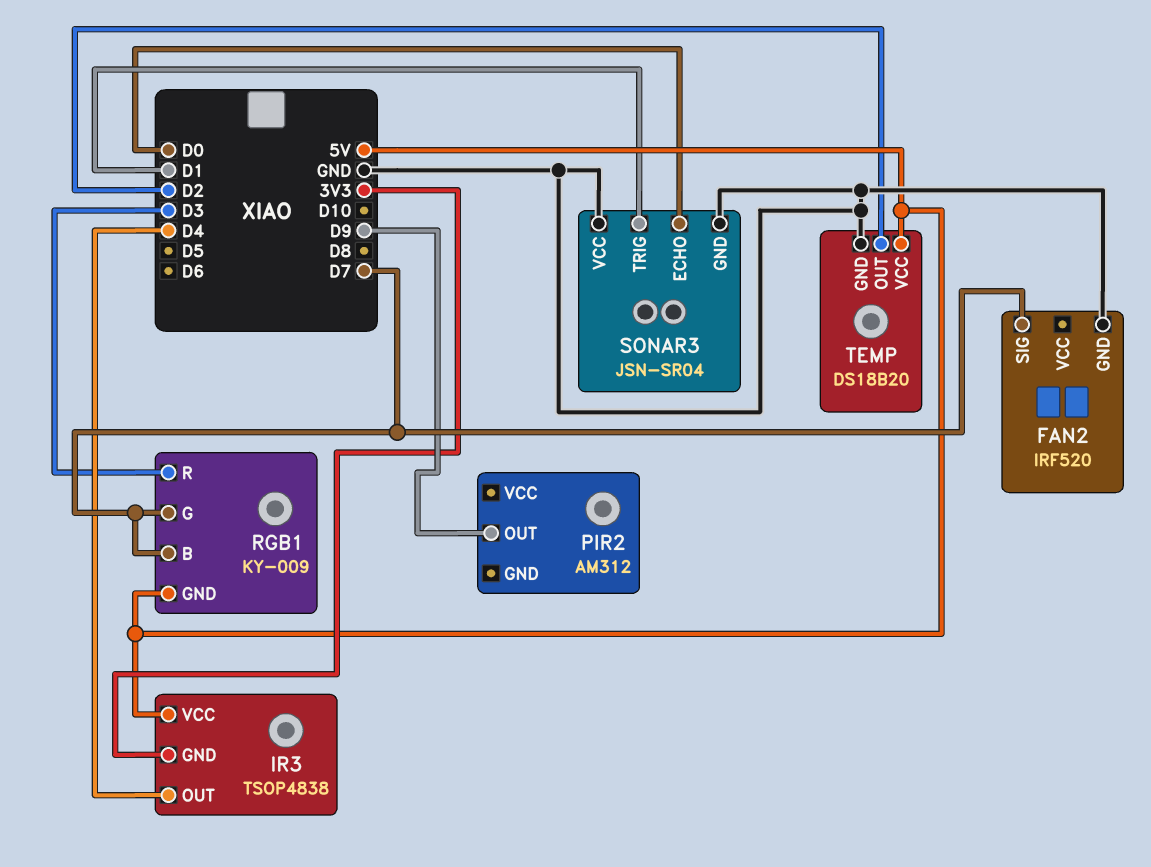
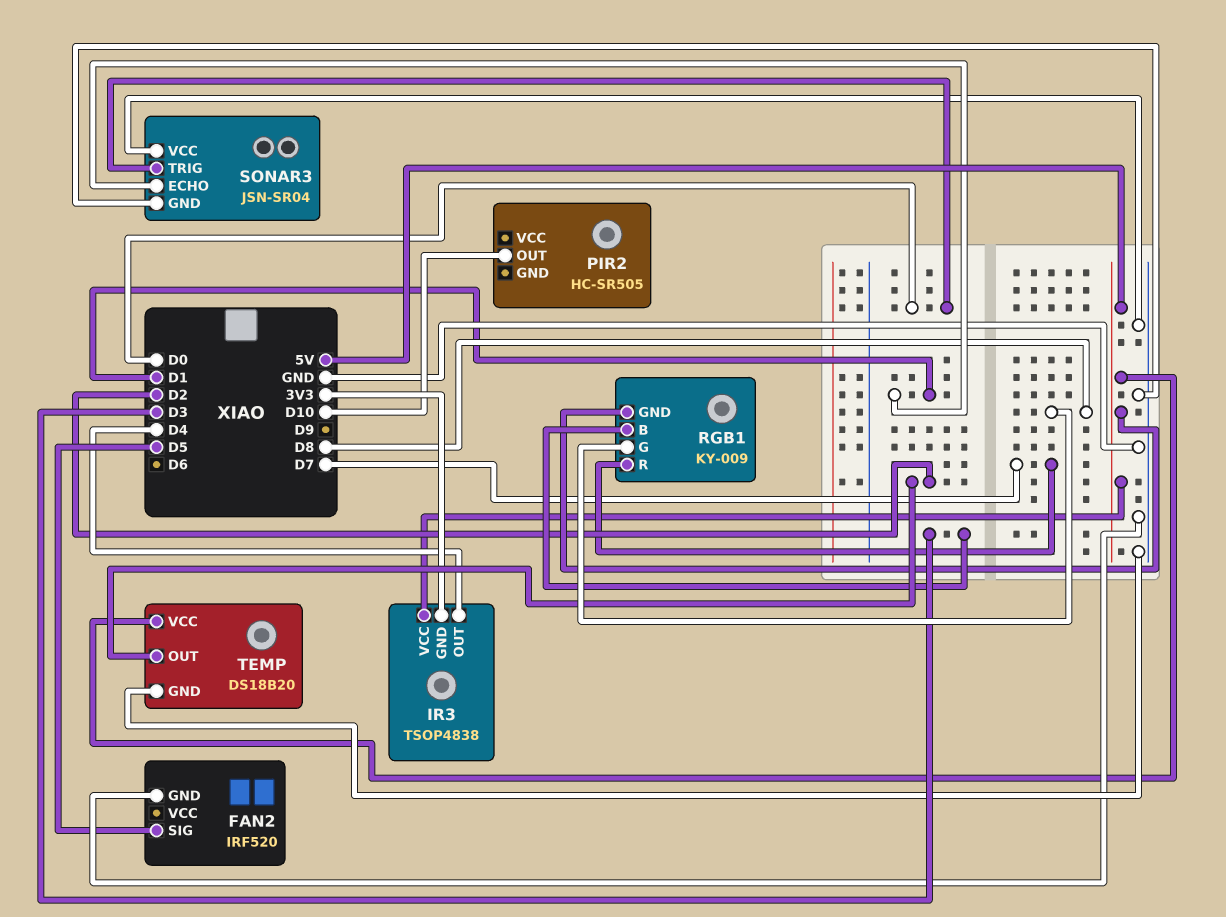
FAN2 pin SIG: D7 -> D5
PIR2: AM312 -> HC-SR505
PIR2 pin OUT: D9 -> D10
RGB1 pin B: D7 -> D3
RGB1 pin G: D7 -> D8
RGB1 pin R: D3 -> D7
SONAR3 pin ECHO: D0 -> D1
SONAR3 pin TRIG: D1 -> D0

